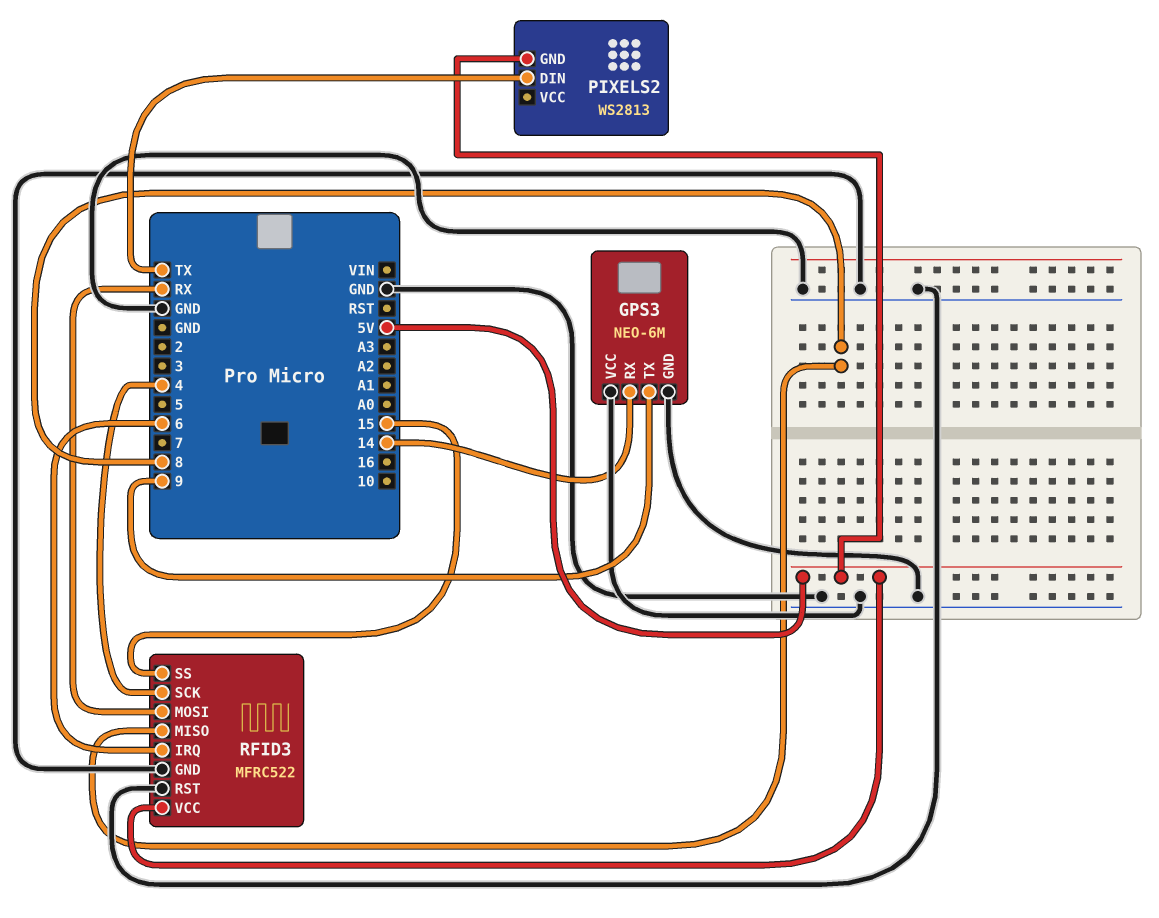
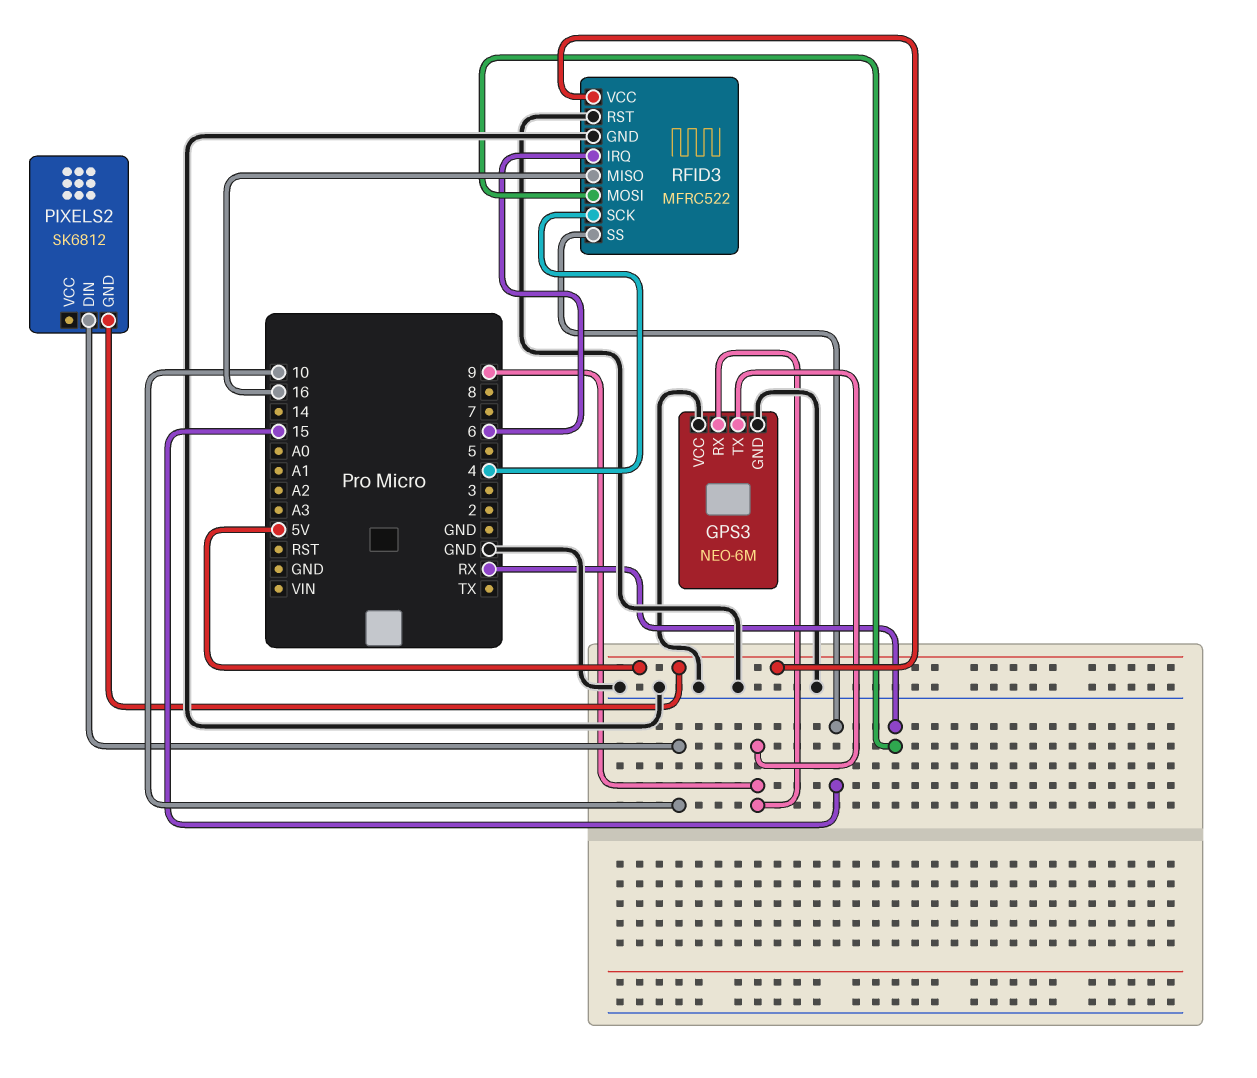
GPS3 pin RX: 14 -> 9
PIXELS2: WS2813 -> SK6812
PIXELS2 pin DIN: TX -> 10
RFID3 pin MISO: 8 -> 16

